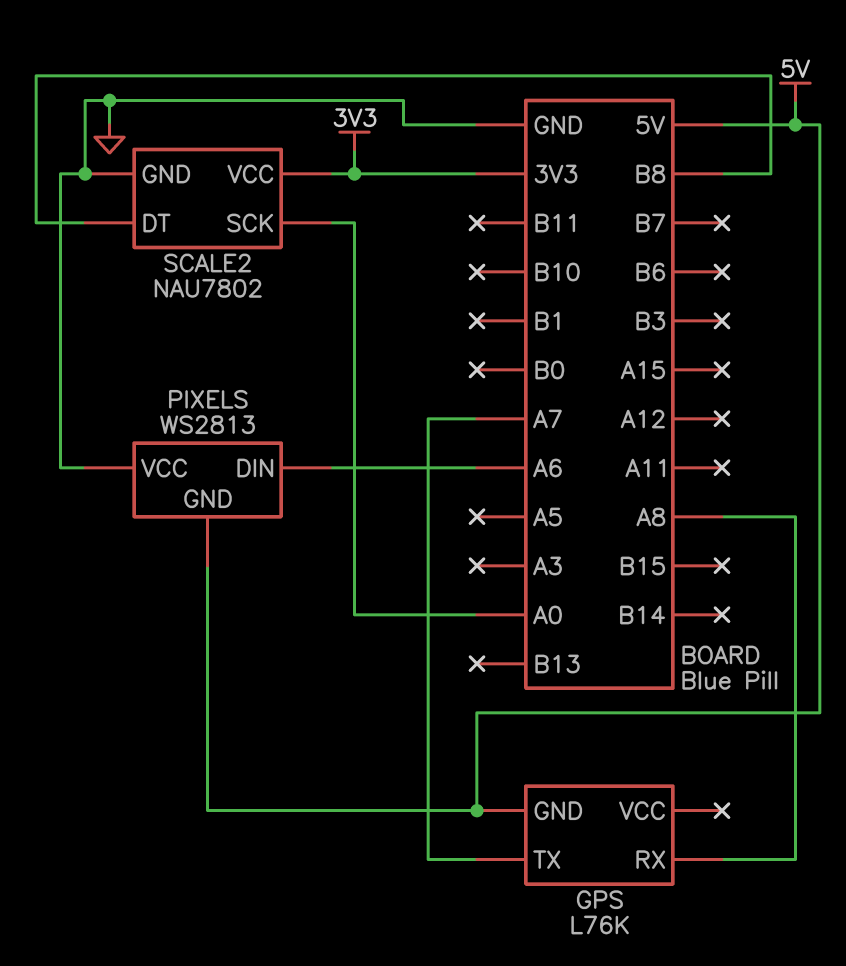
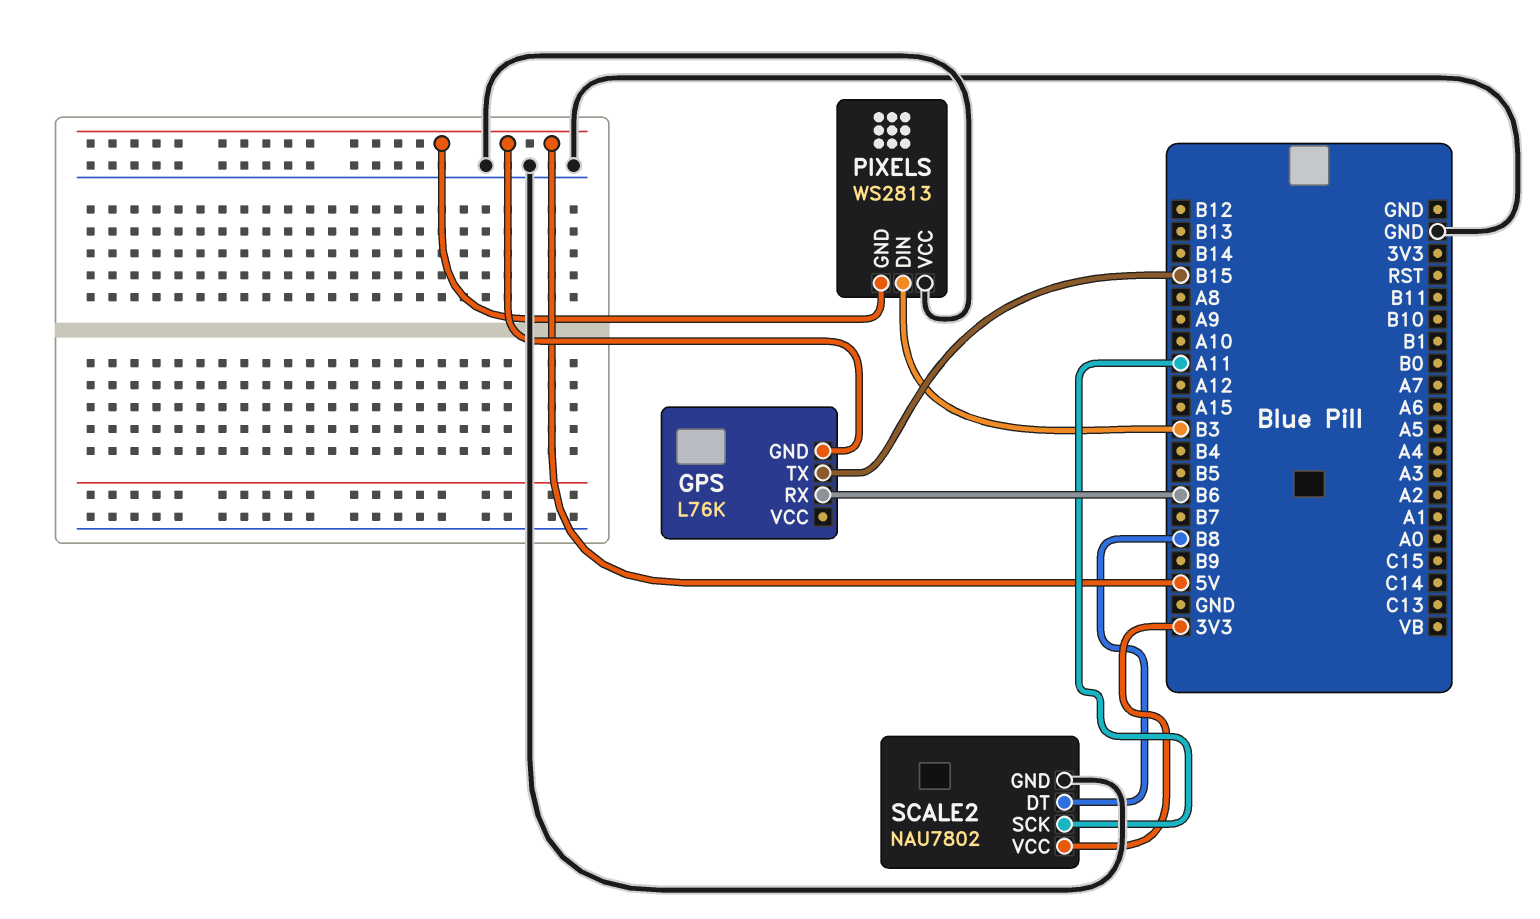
GPS pin RX: A8 -> B6
GPS pin TX: A7 -> B15
PIXELS pin DIN: A6 -> B3
SCALE2 pin SCK: A0 -> A11

